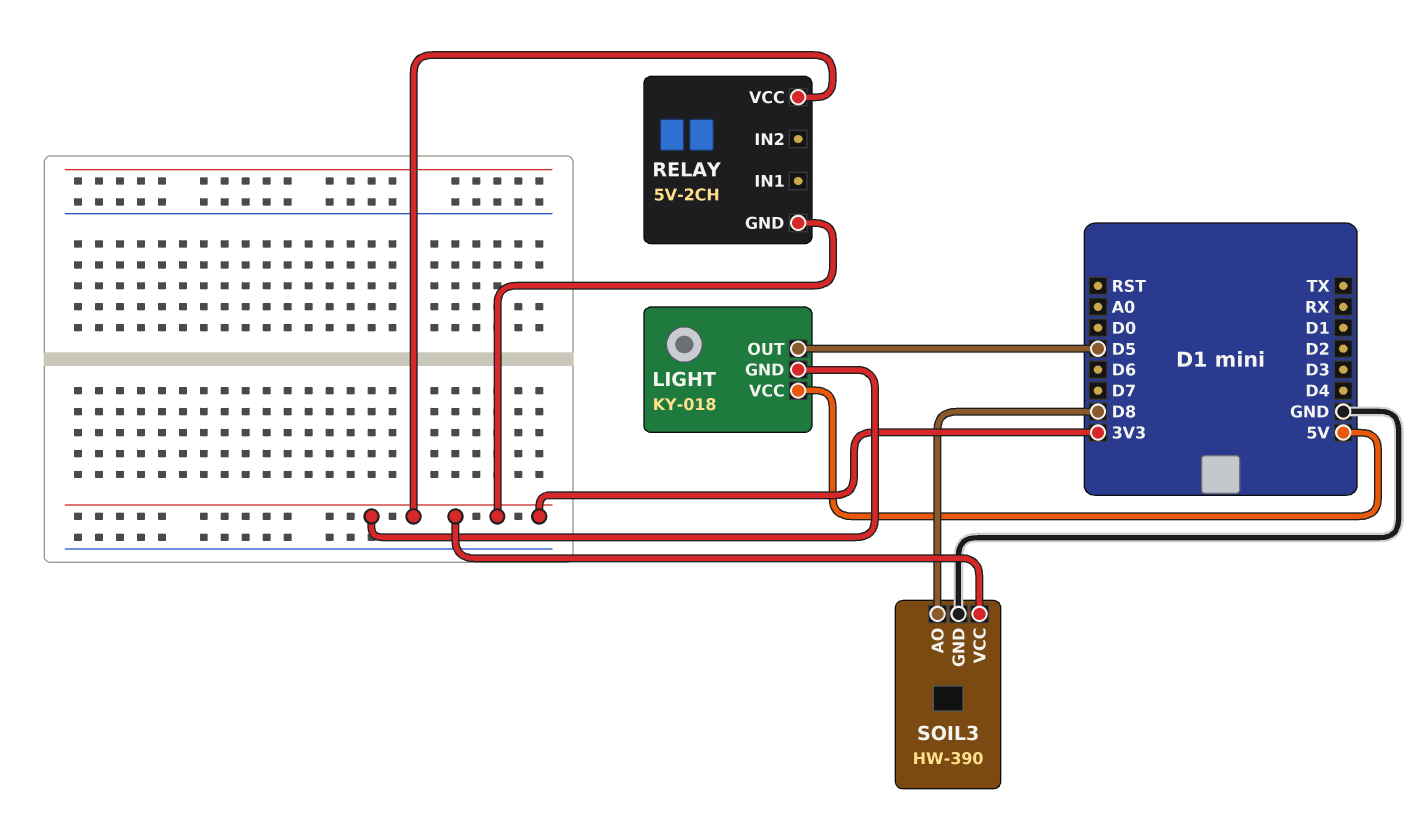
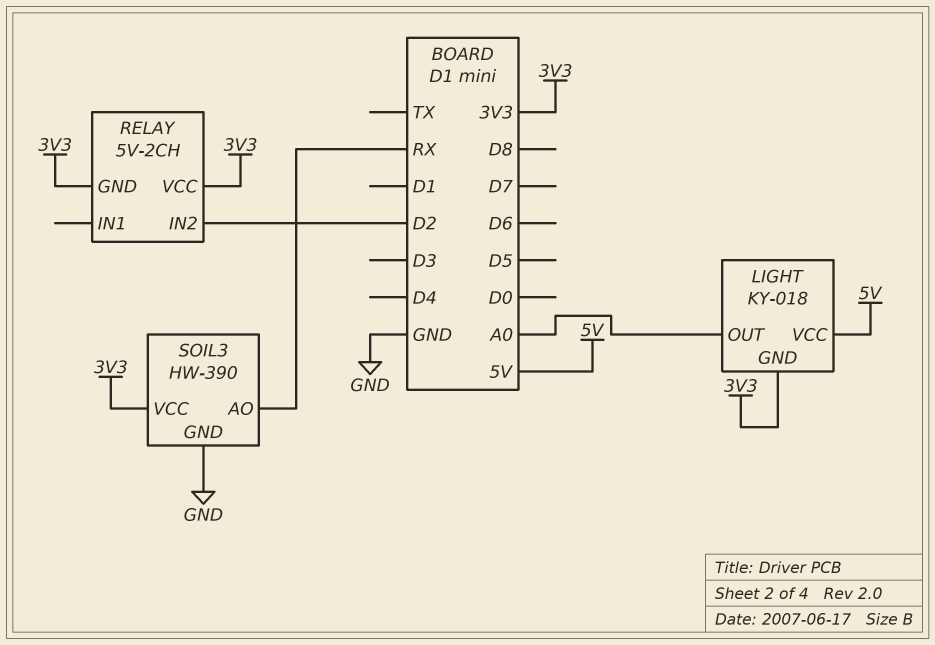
LIGHT pin OUT: D5 -> A0
RELAY pin IN2: none -> D2
SOIL3 pin AO: D8 -> RX

